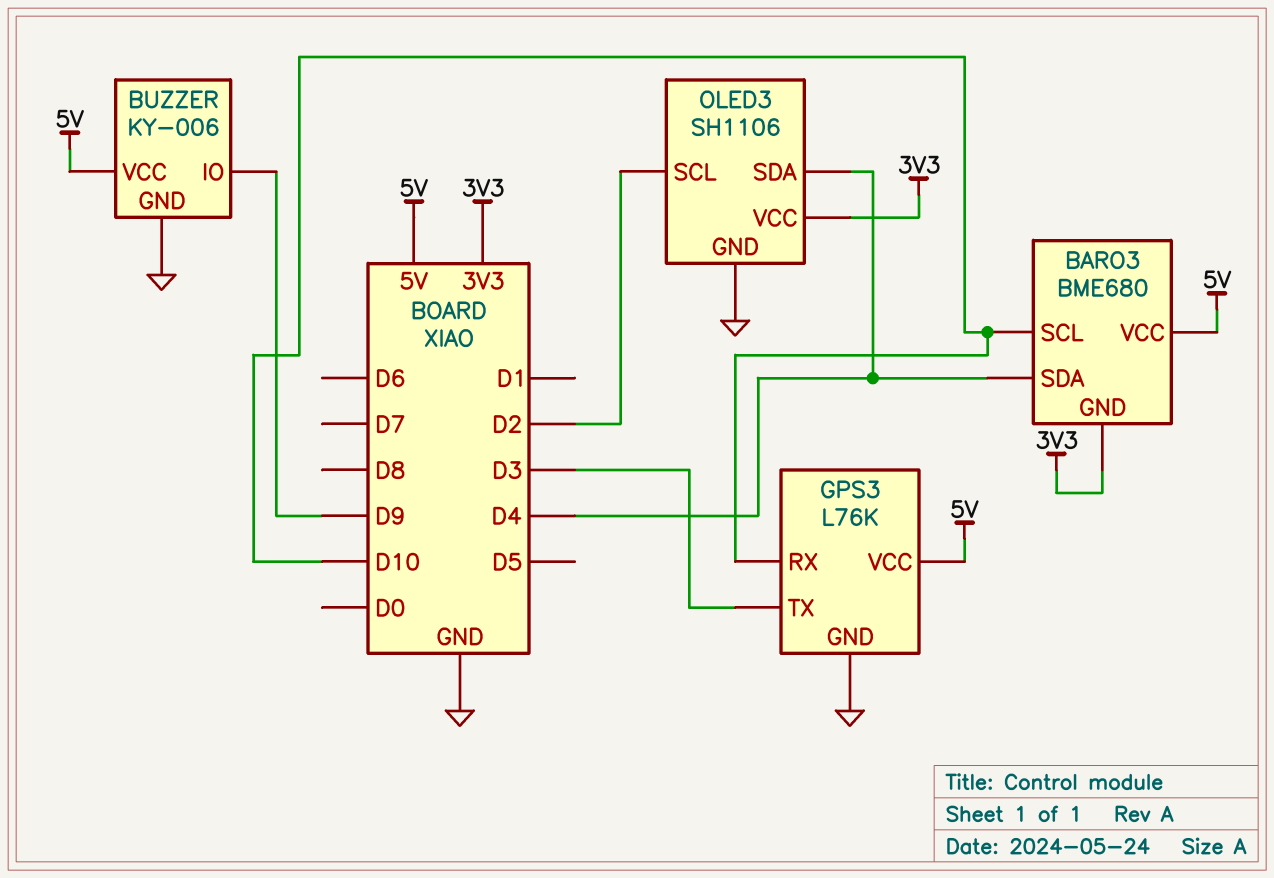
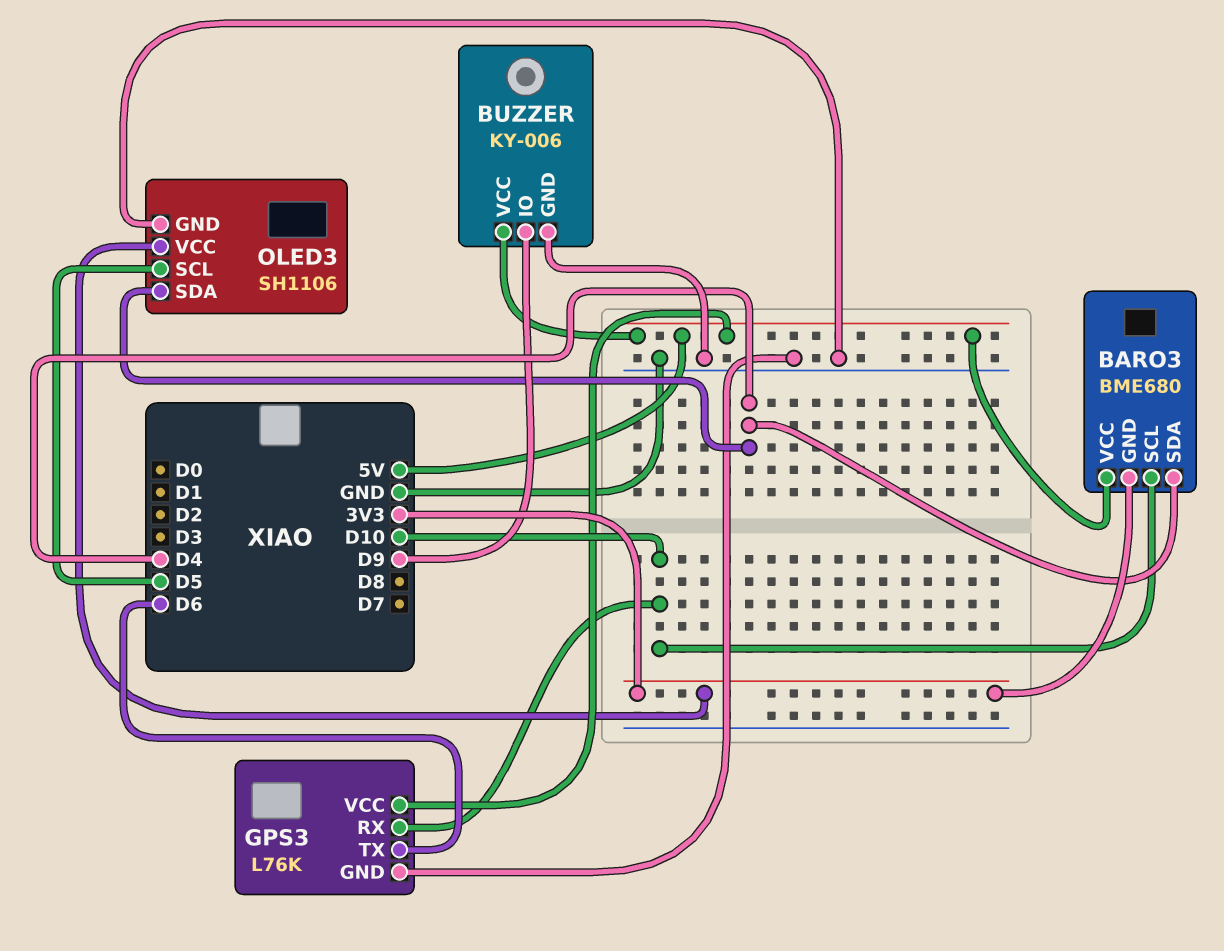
GPS3 pin TX: D3 -> D6
OLED3 pin SCL: D2 -> D5

